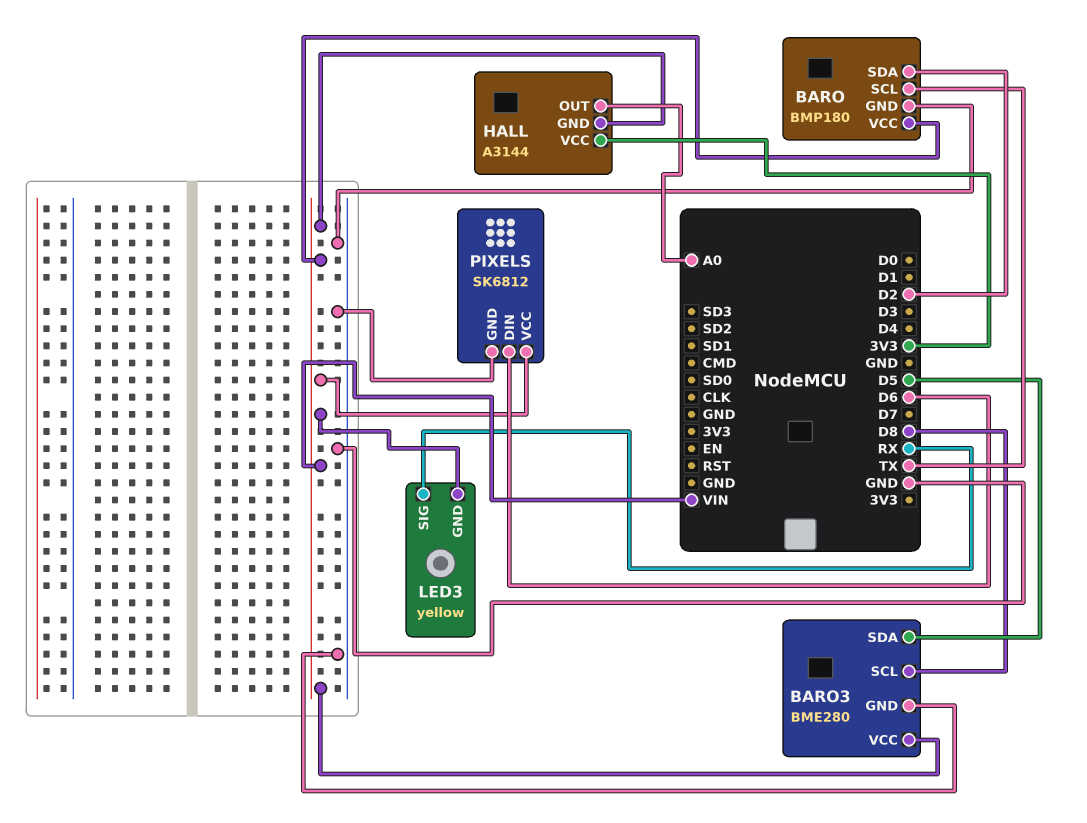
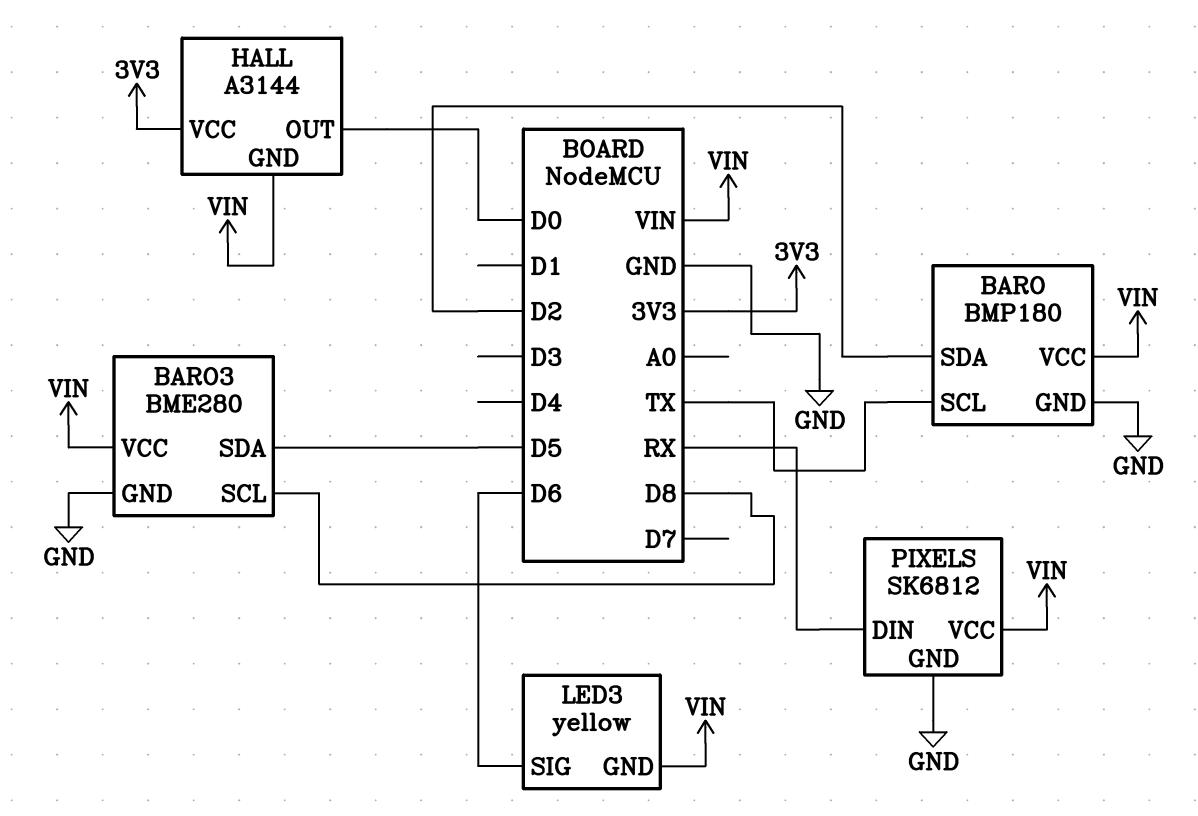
HALL pin OUT: A0 -> D0
LED3 pin SIG: RX -> D6
PIXELS pin DIN: D6 -> RX

